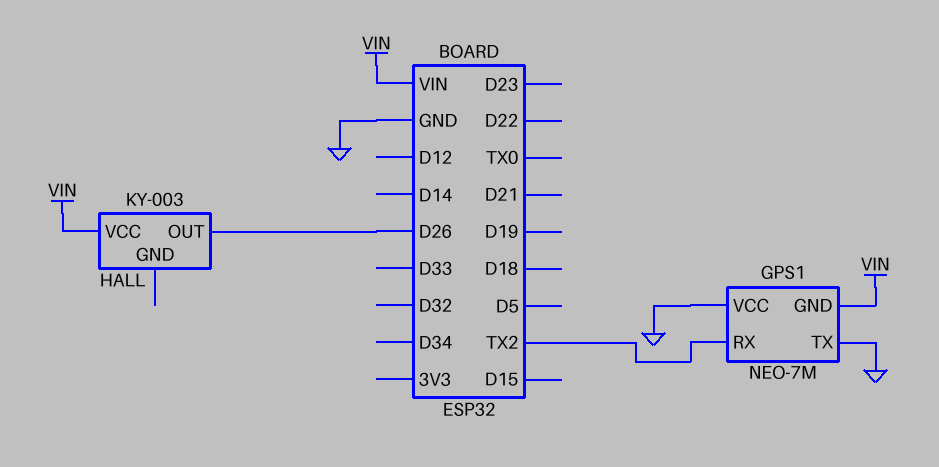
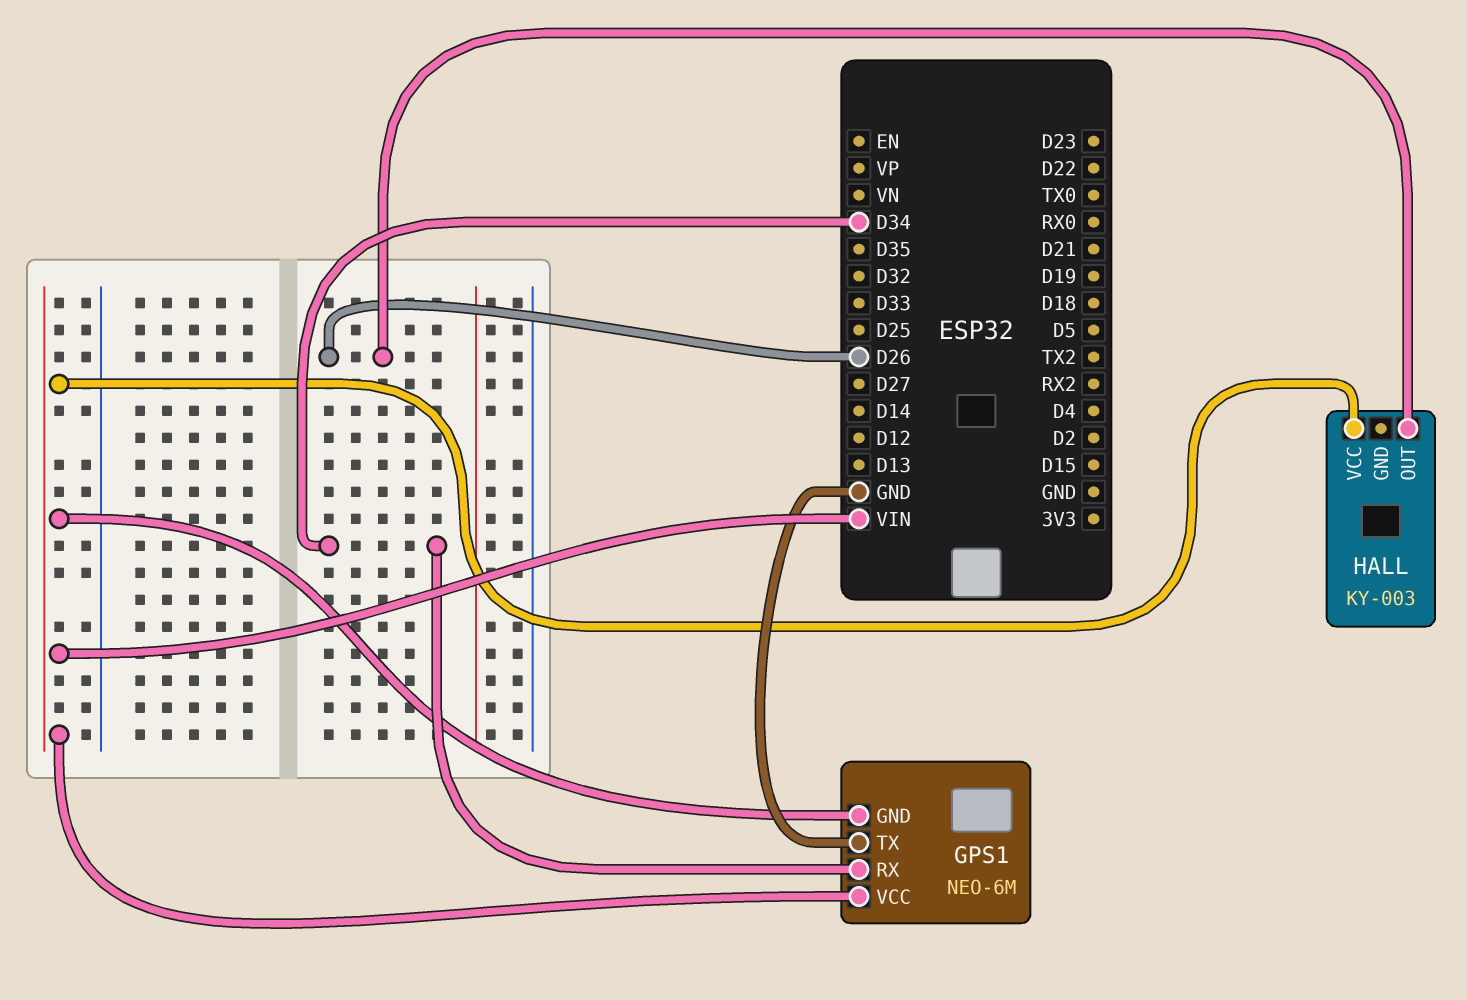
GPS1: NEO-7M -> NEO-6M
GPS1 pin RX: TX2 -> D34
GPS1 pin VCC: GND -> VIN

